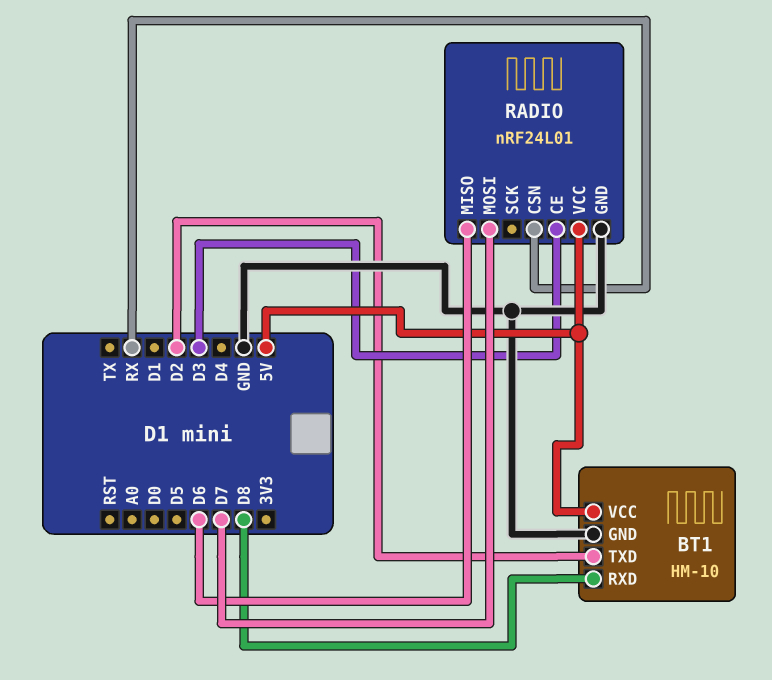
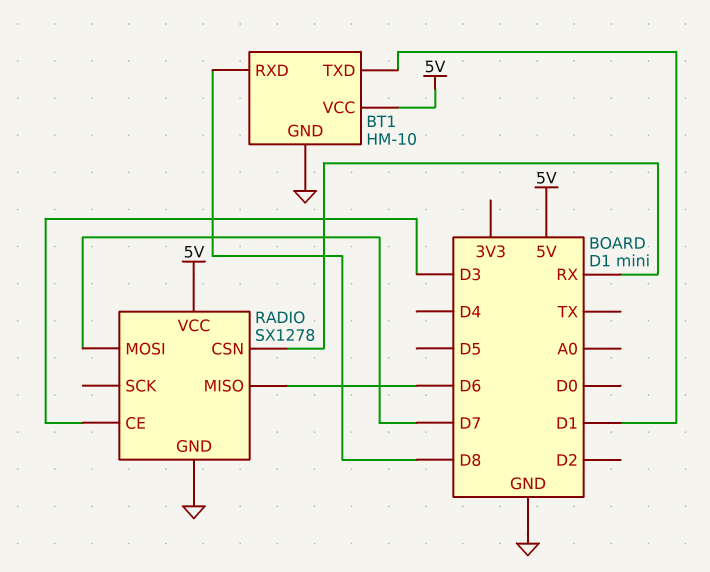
BT1 pin TXD: D2 -> D1
RADIO: nRF24L01 -> SX1278

